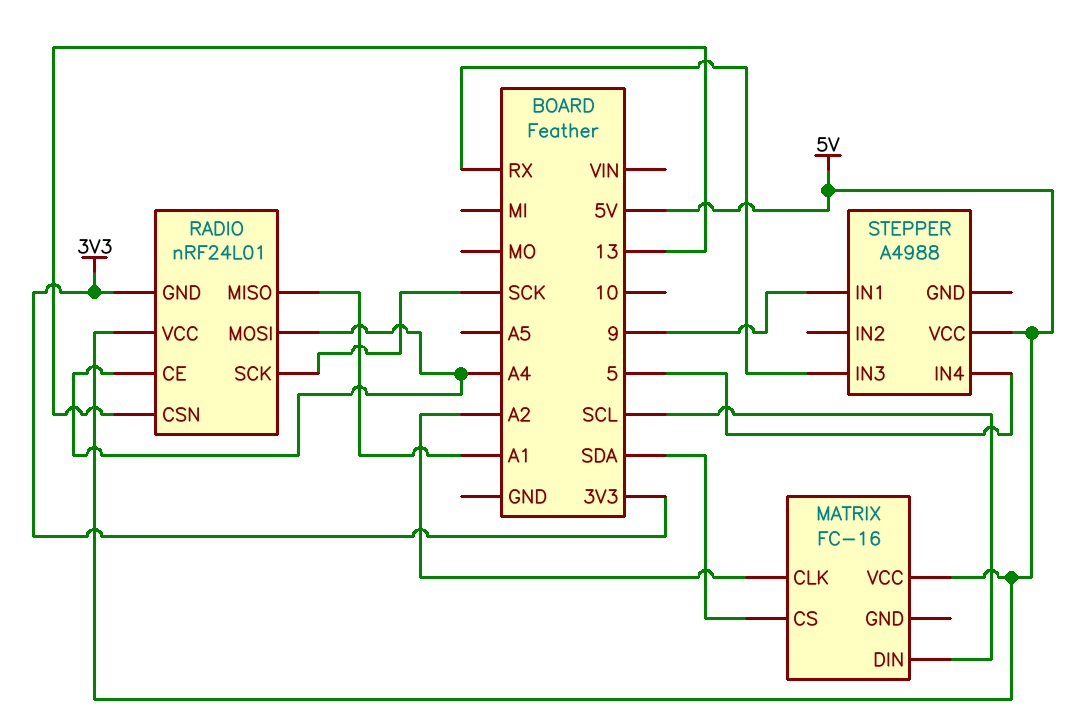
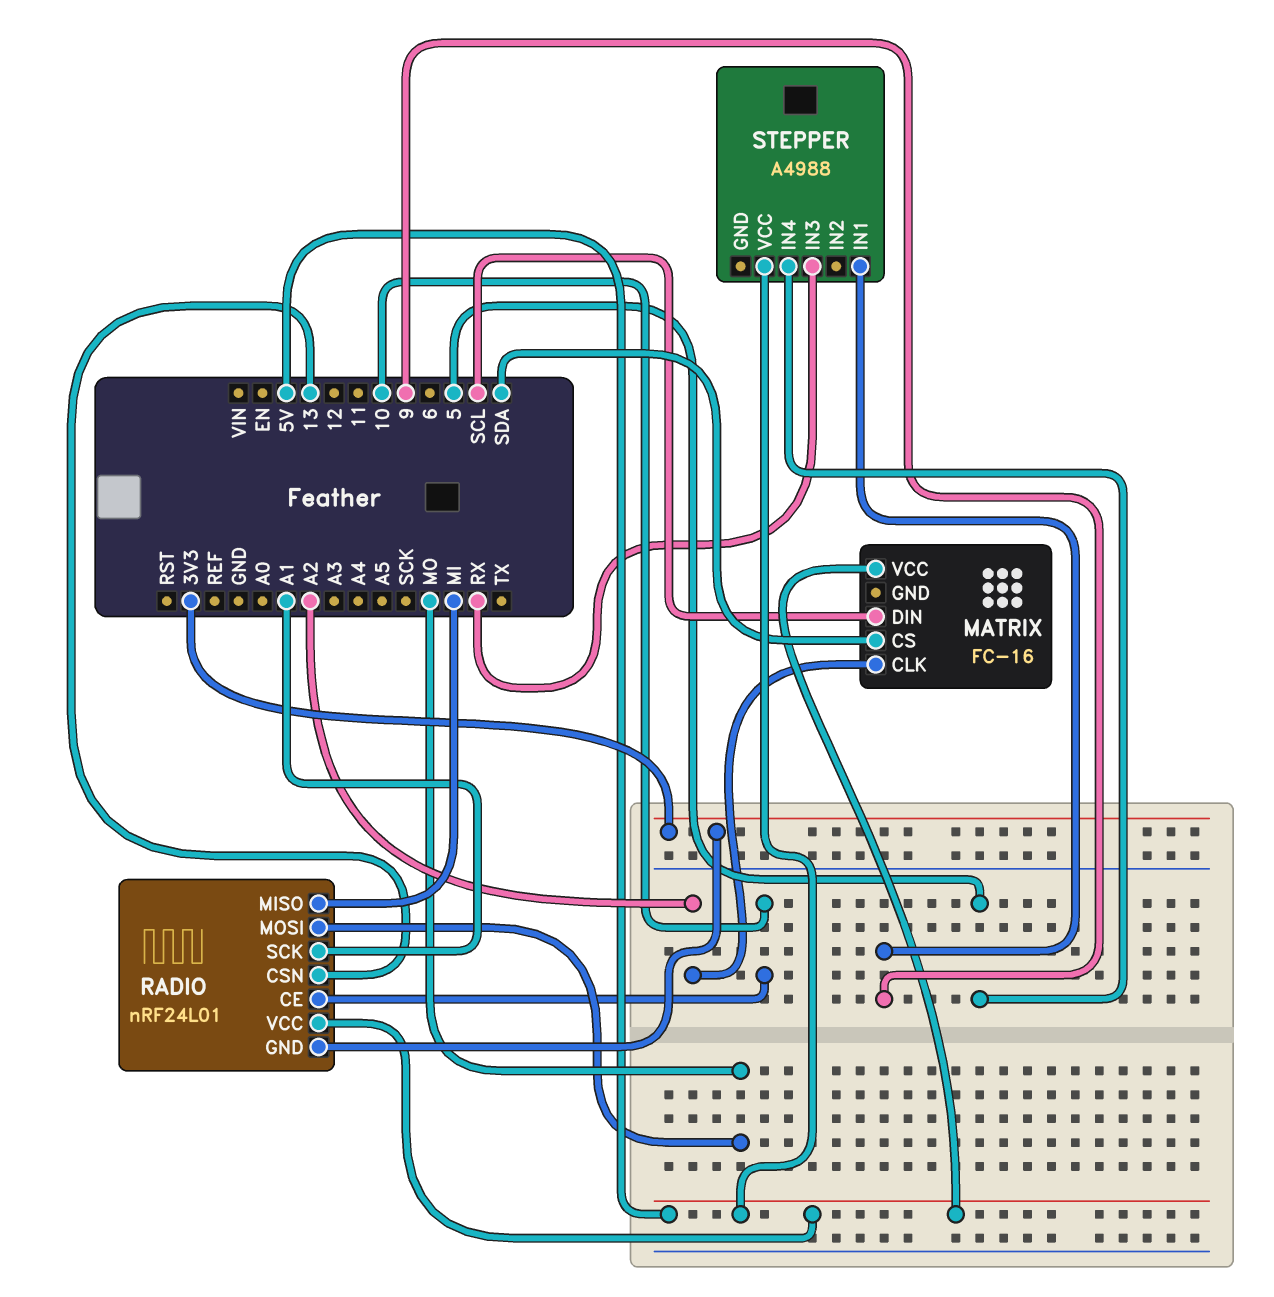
RADIO pin CE: A4 -> 10
RADIO pin MISO: A1 -> MI
RADIO pin MOSI: A4 -> MO
RADIO pin SCK: SCK -> A1

